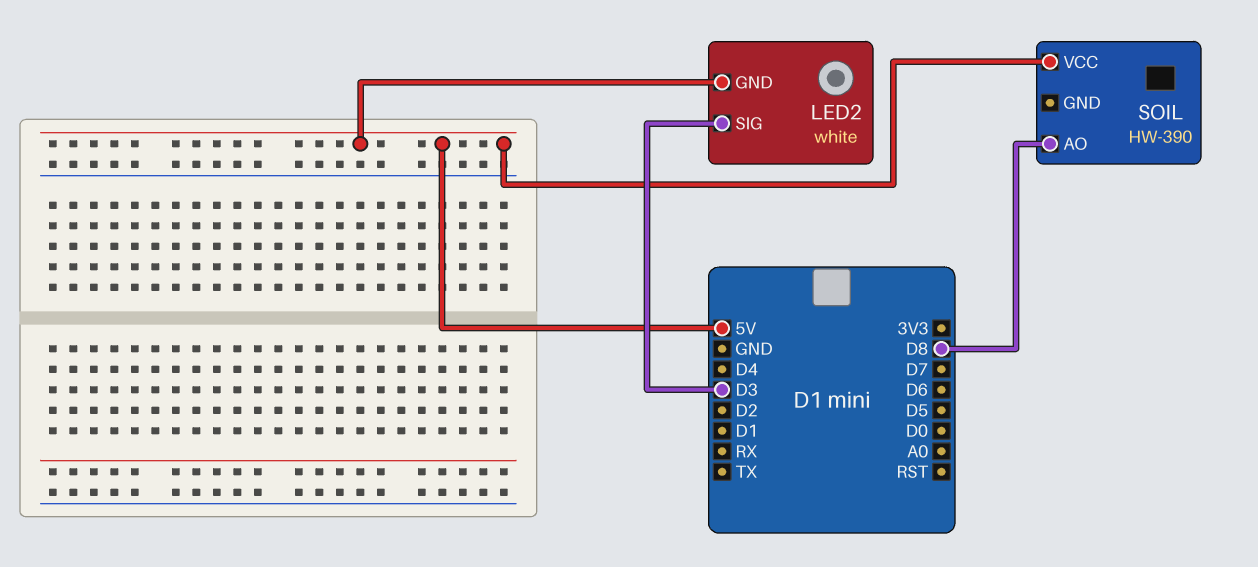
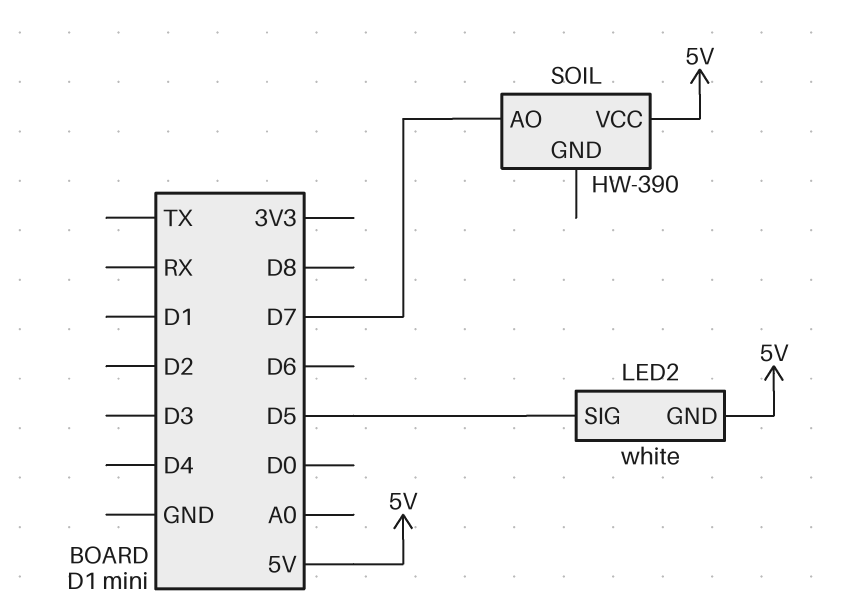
LED2 pin SIG: D3 -> D5
SOIL pin AO: D8 -> D7

